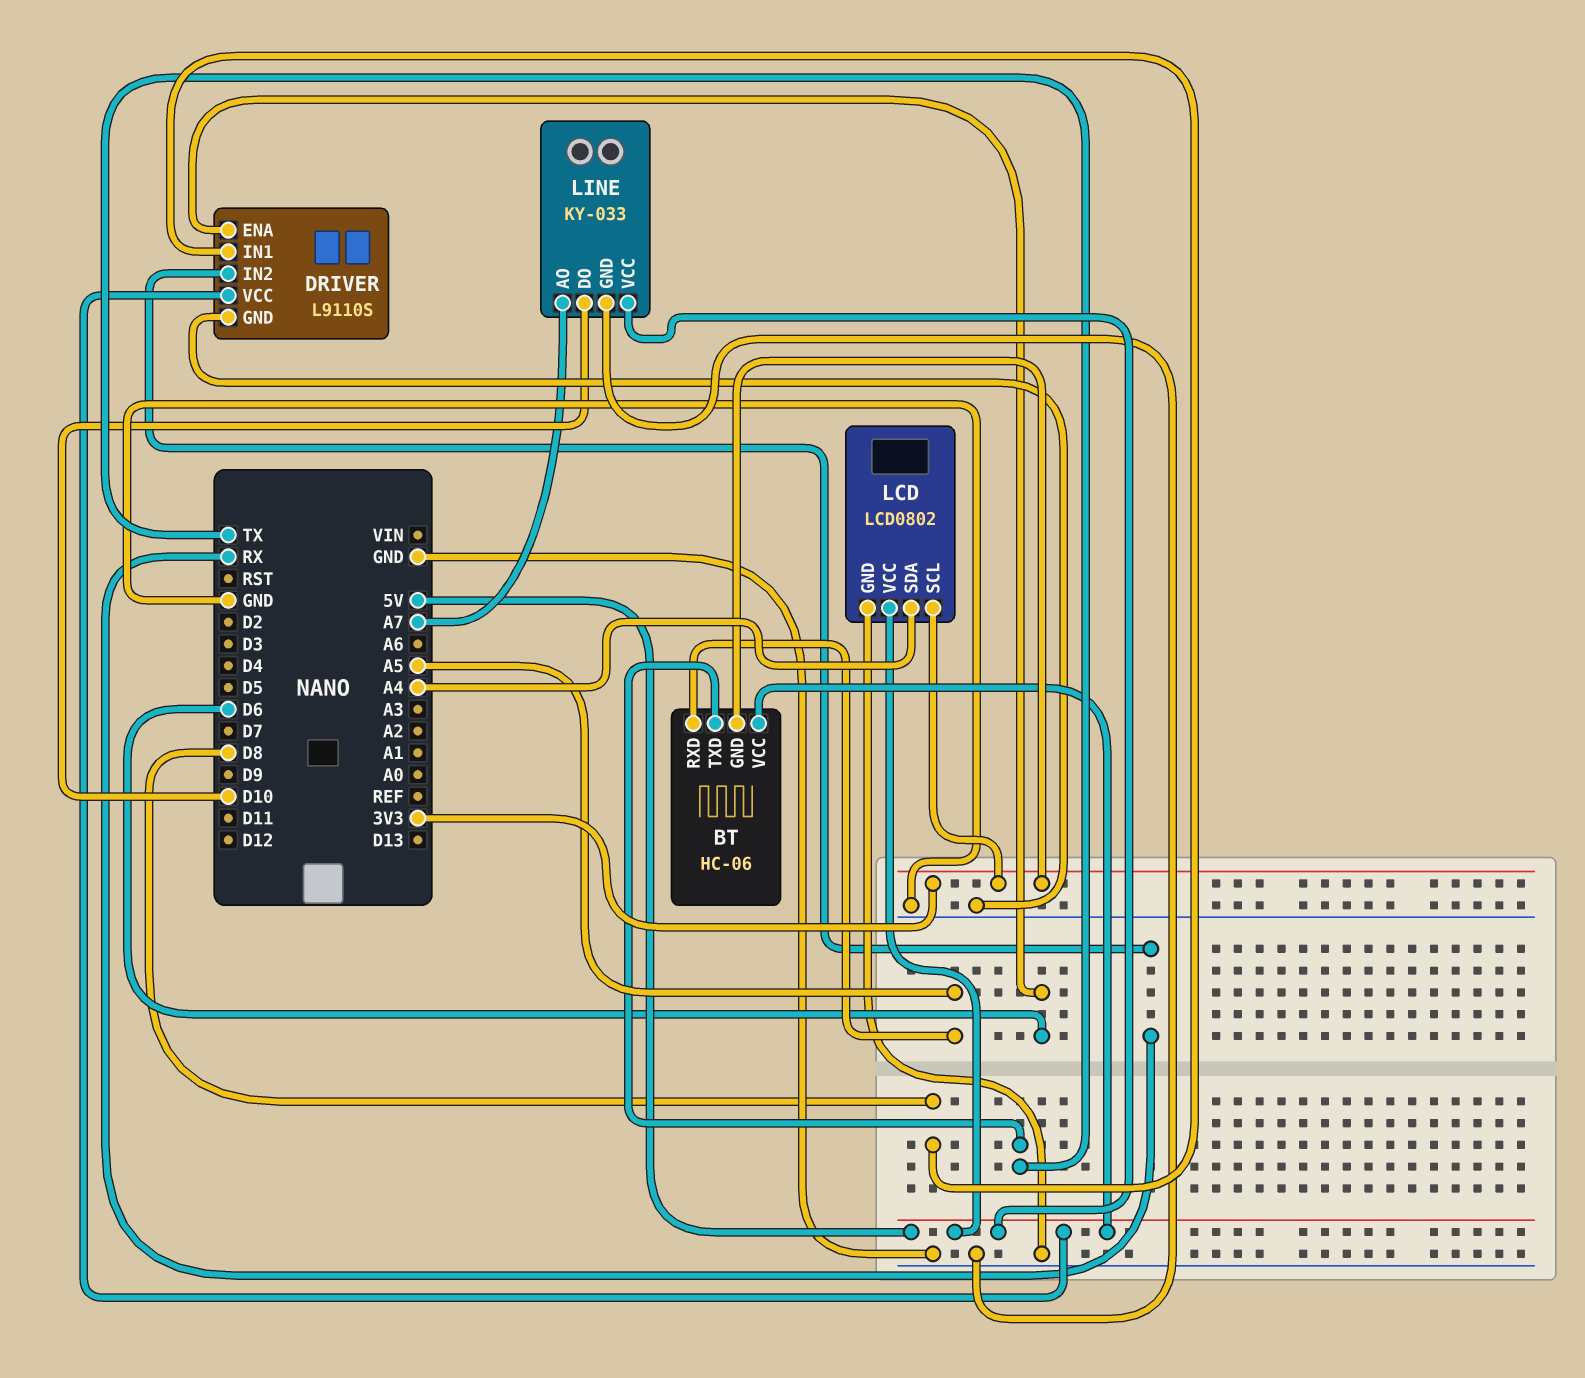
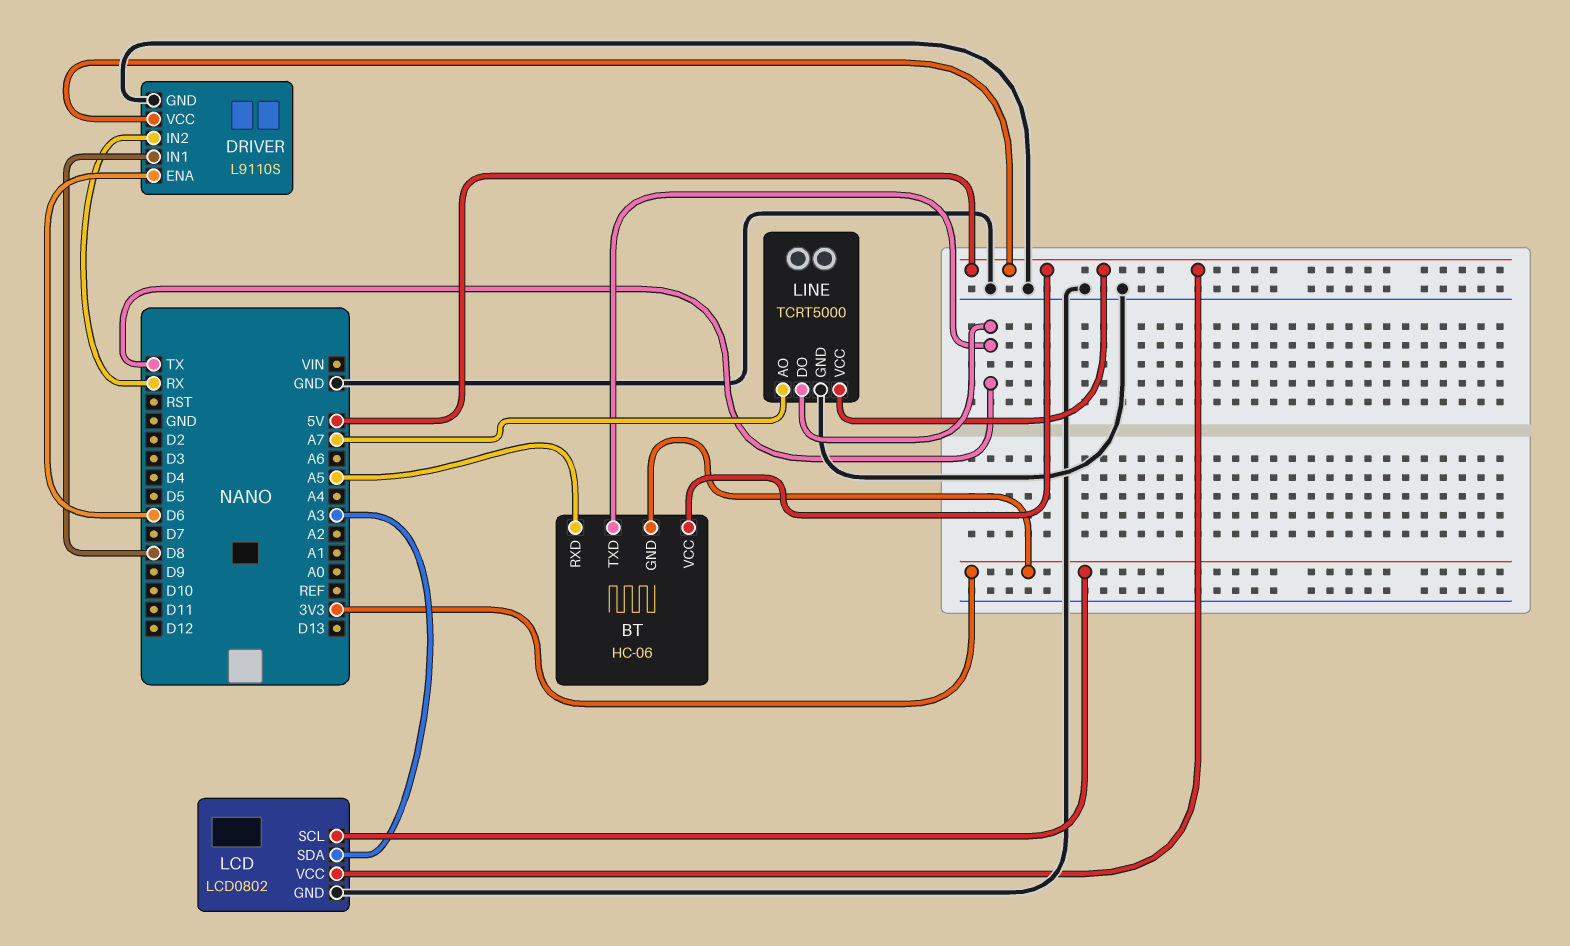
LCD pin SDA: A4 -> A3
LINE: KY-033 -> TCRT5000
LINE pin DO: D10 -> TX

